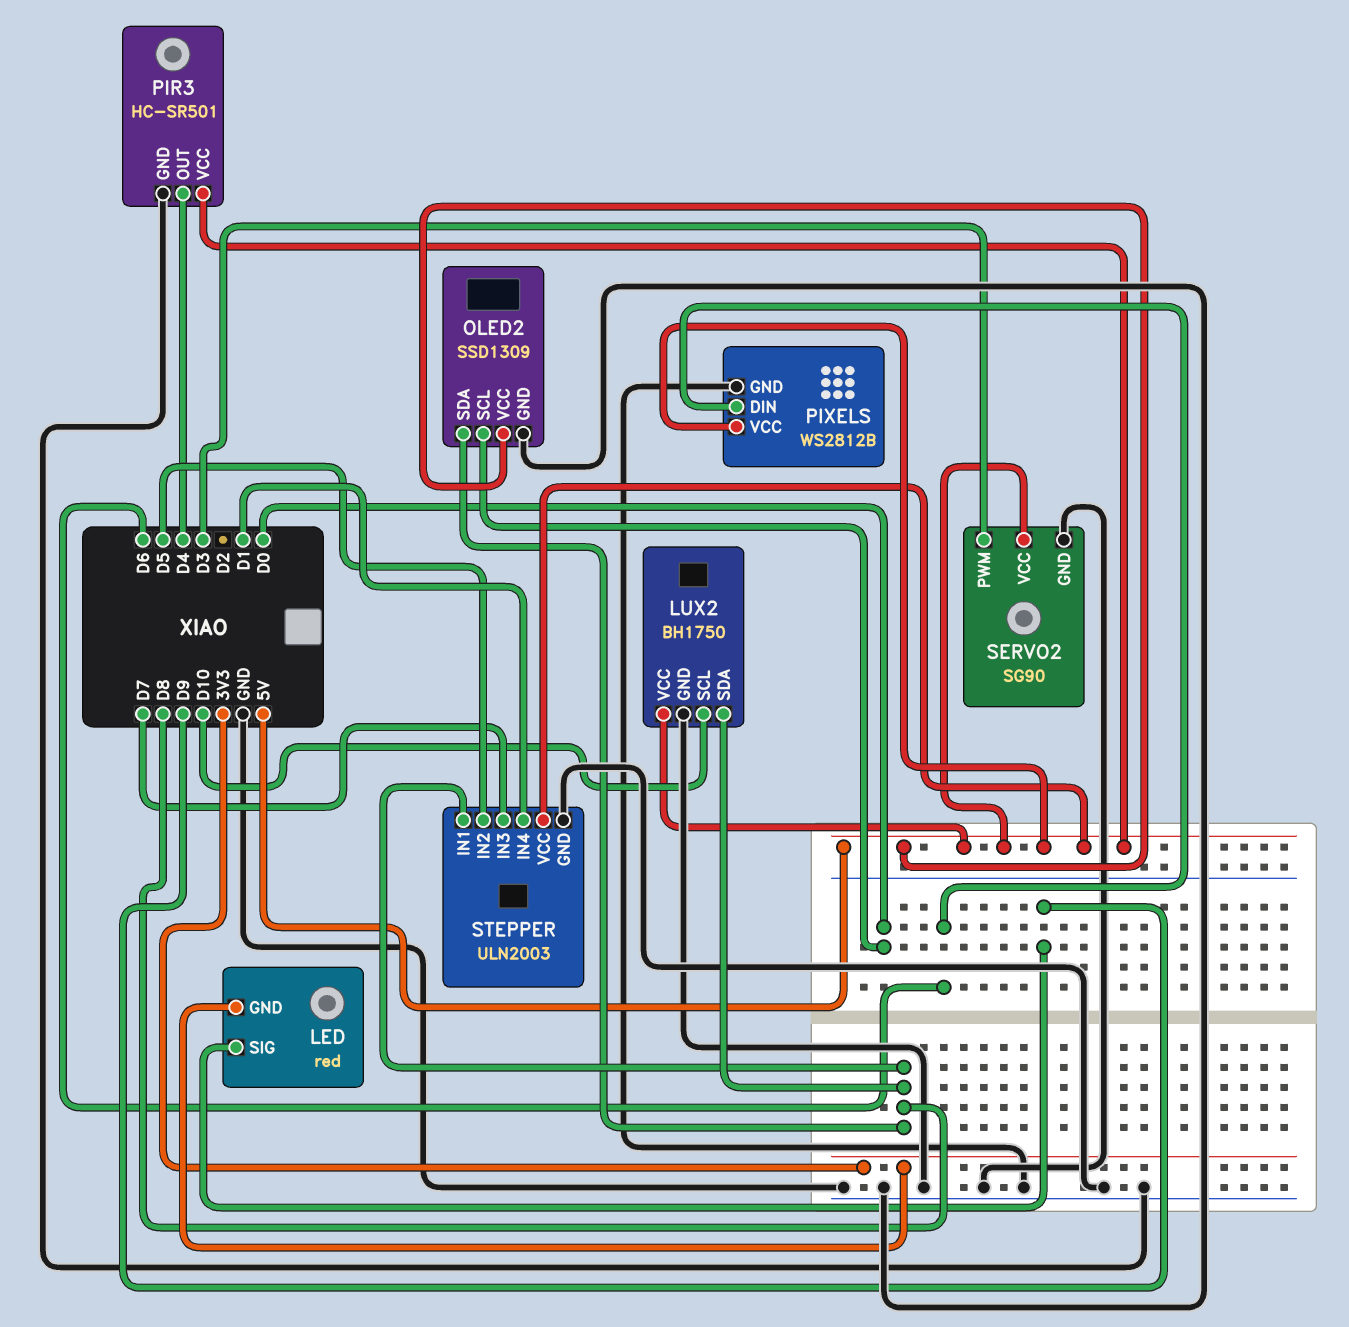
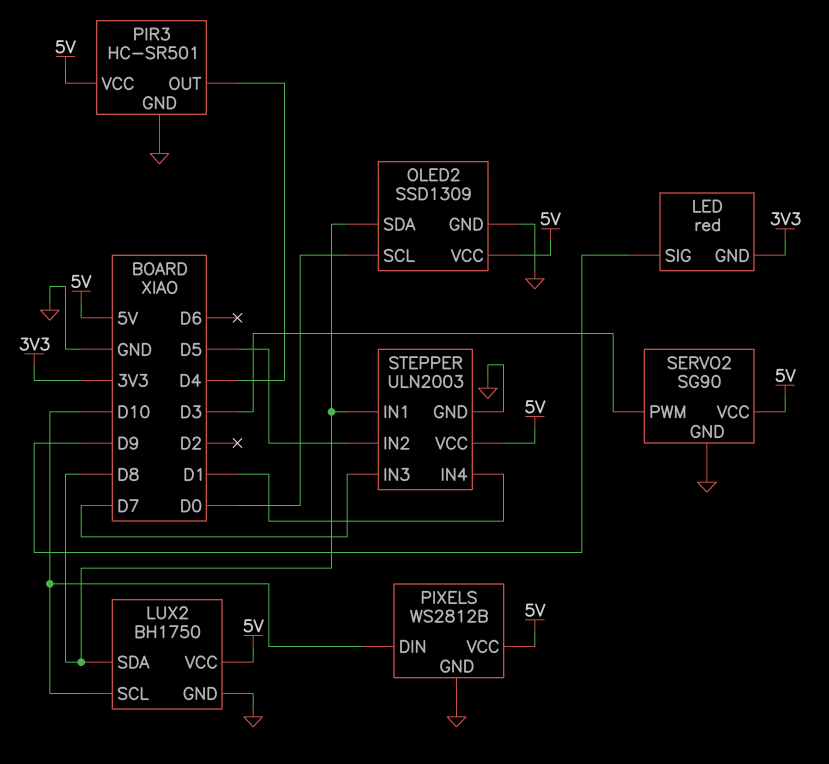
PIXELS pin DIN: D6 -> D10

